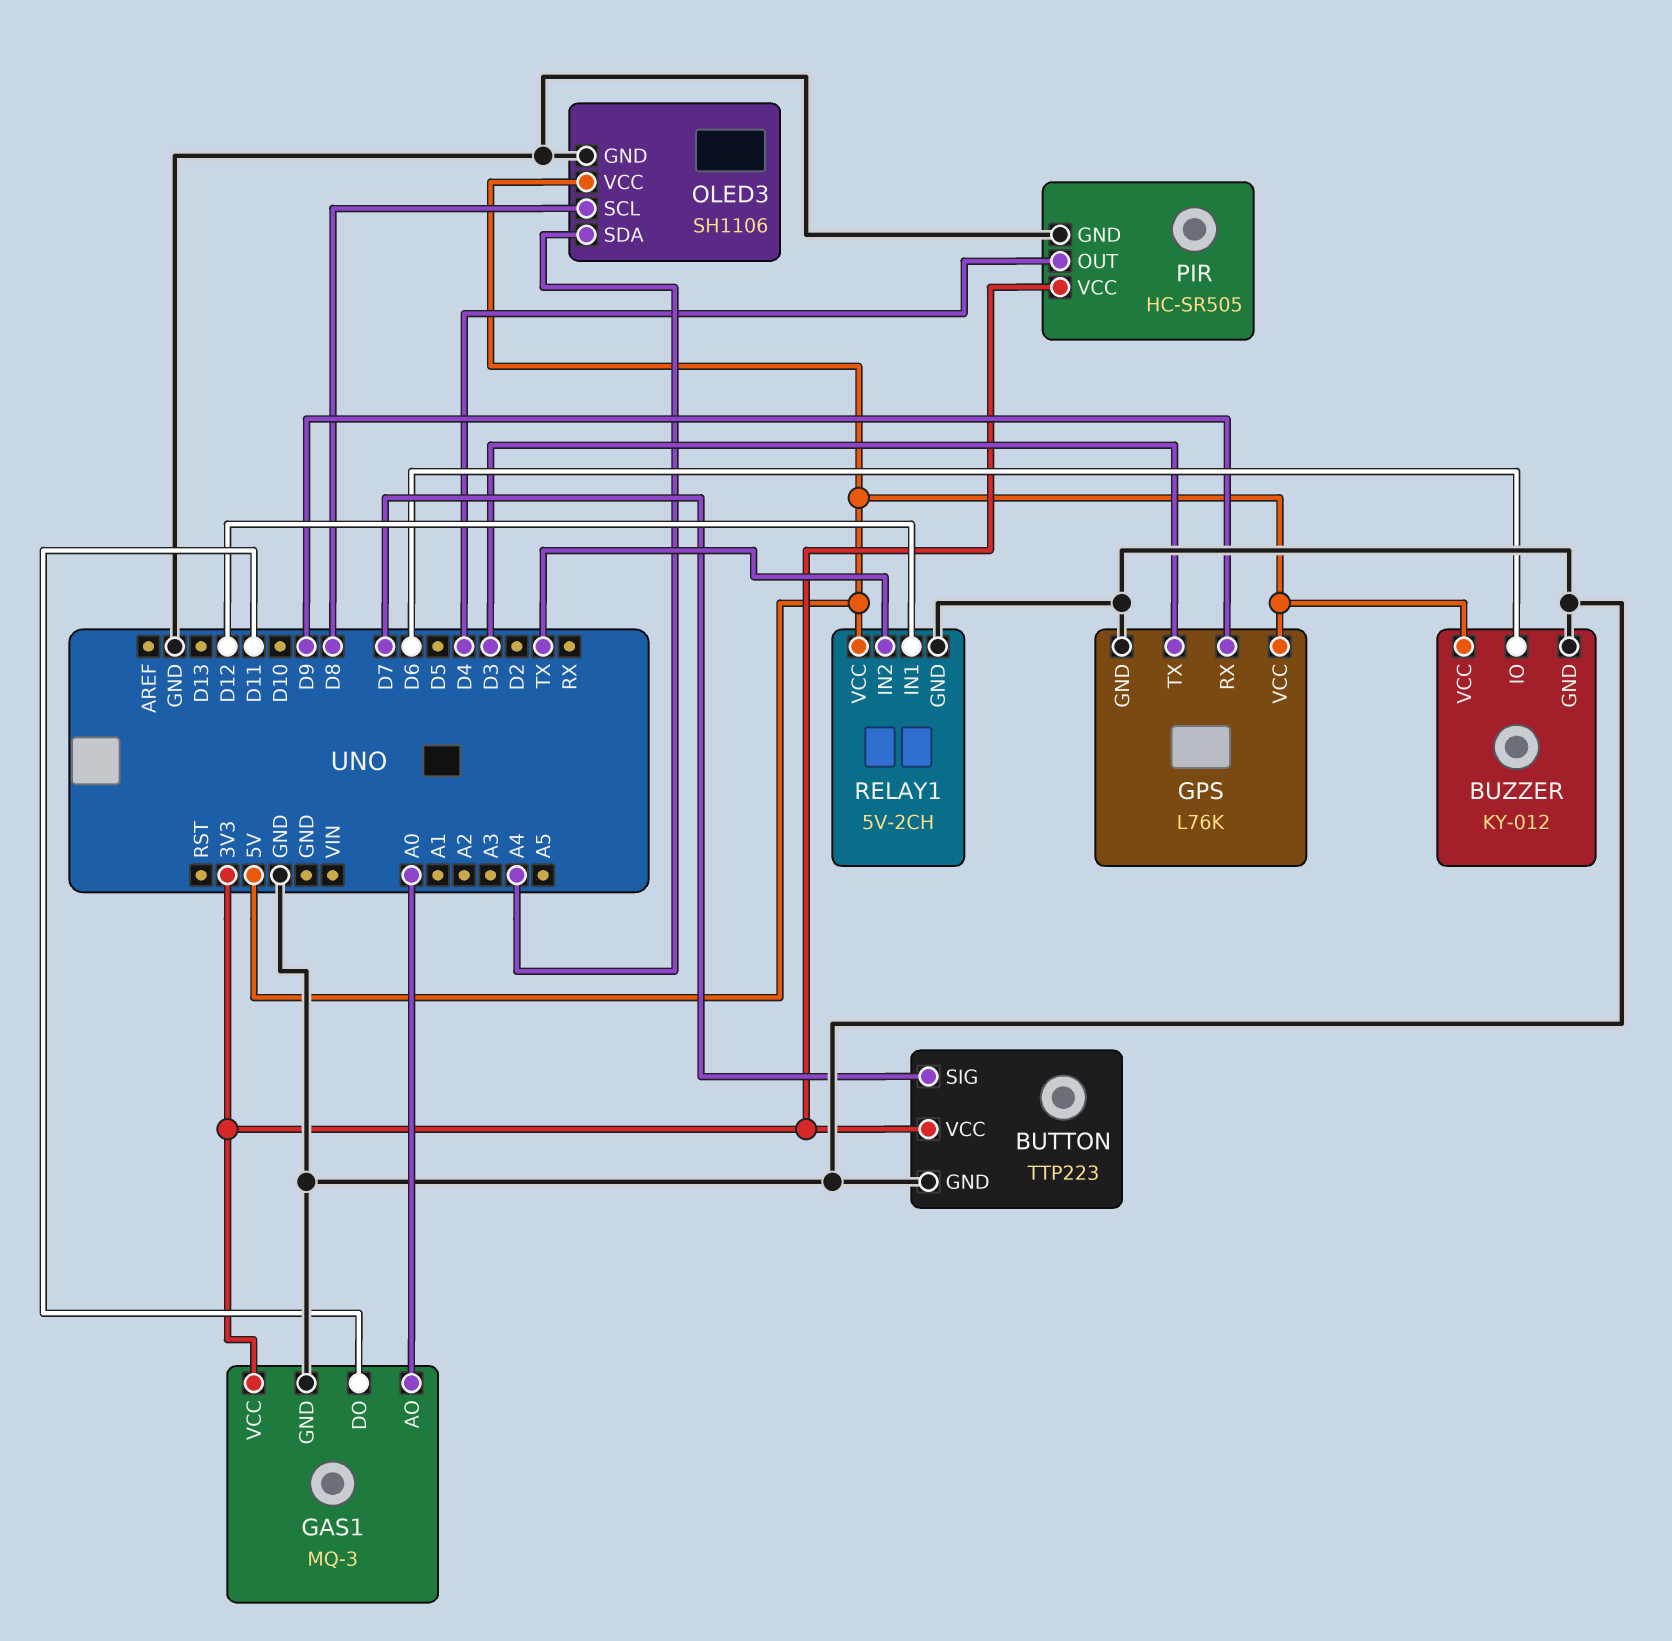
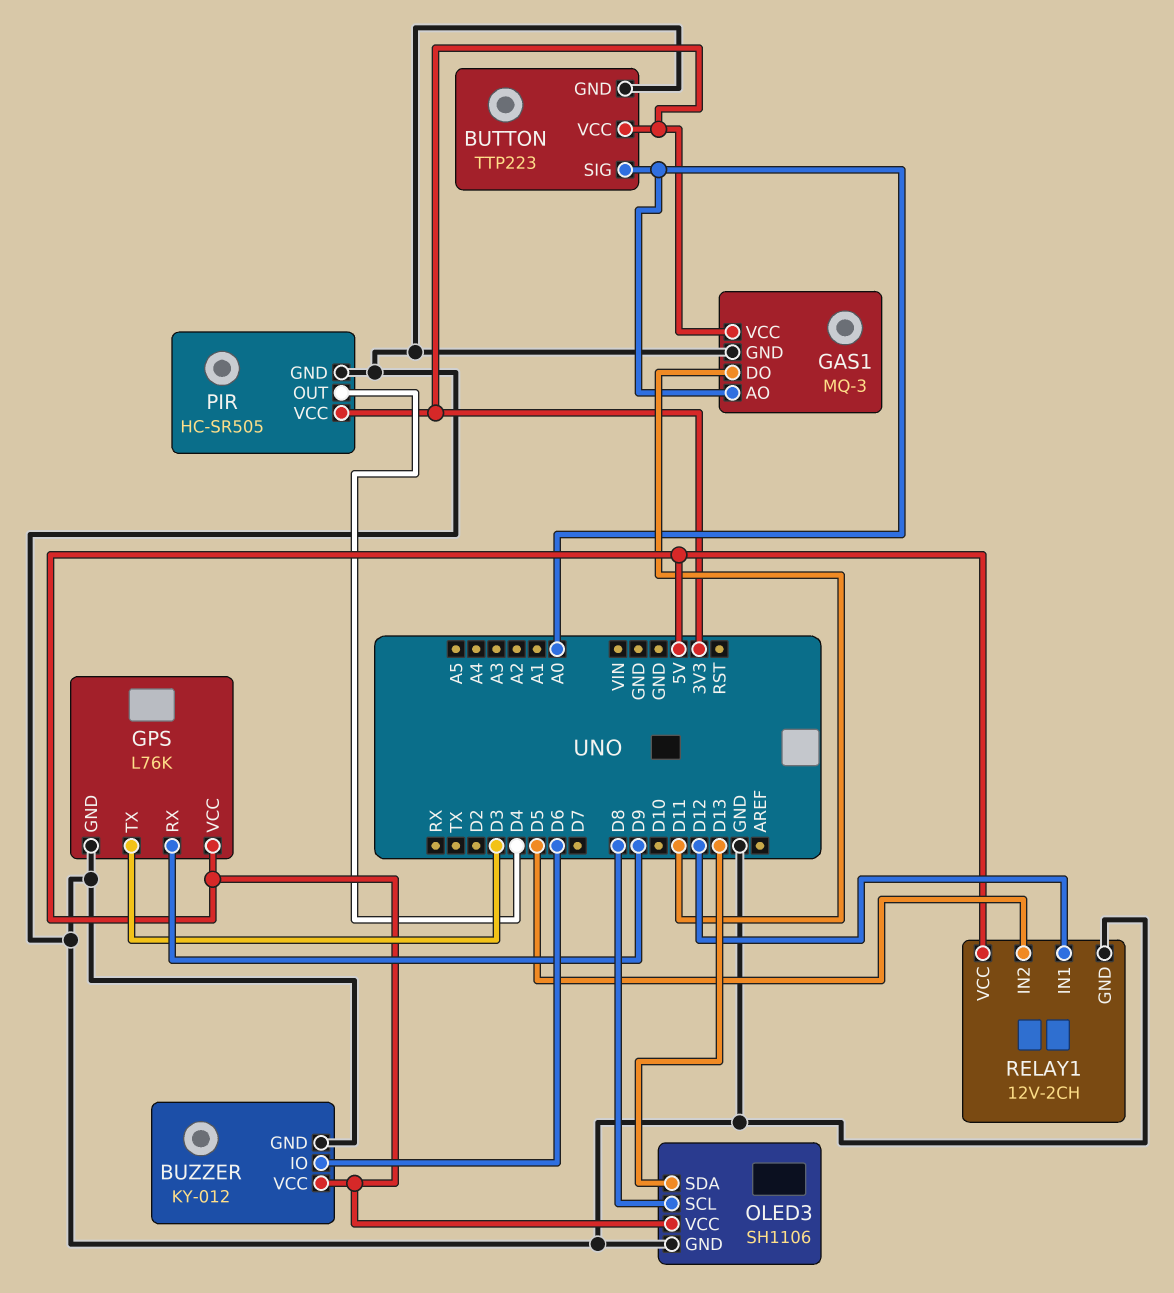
BUTTON pin SIG: D7 -> A0
OLED3 pin SDA: A4 -> D13
RELAY1: 5V-2CH -> 12V-2CH
RELAY1 pin IN2: TX -> D5

